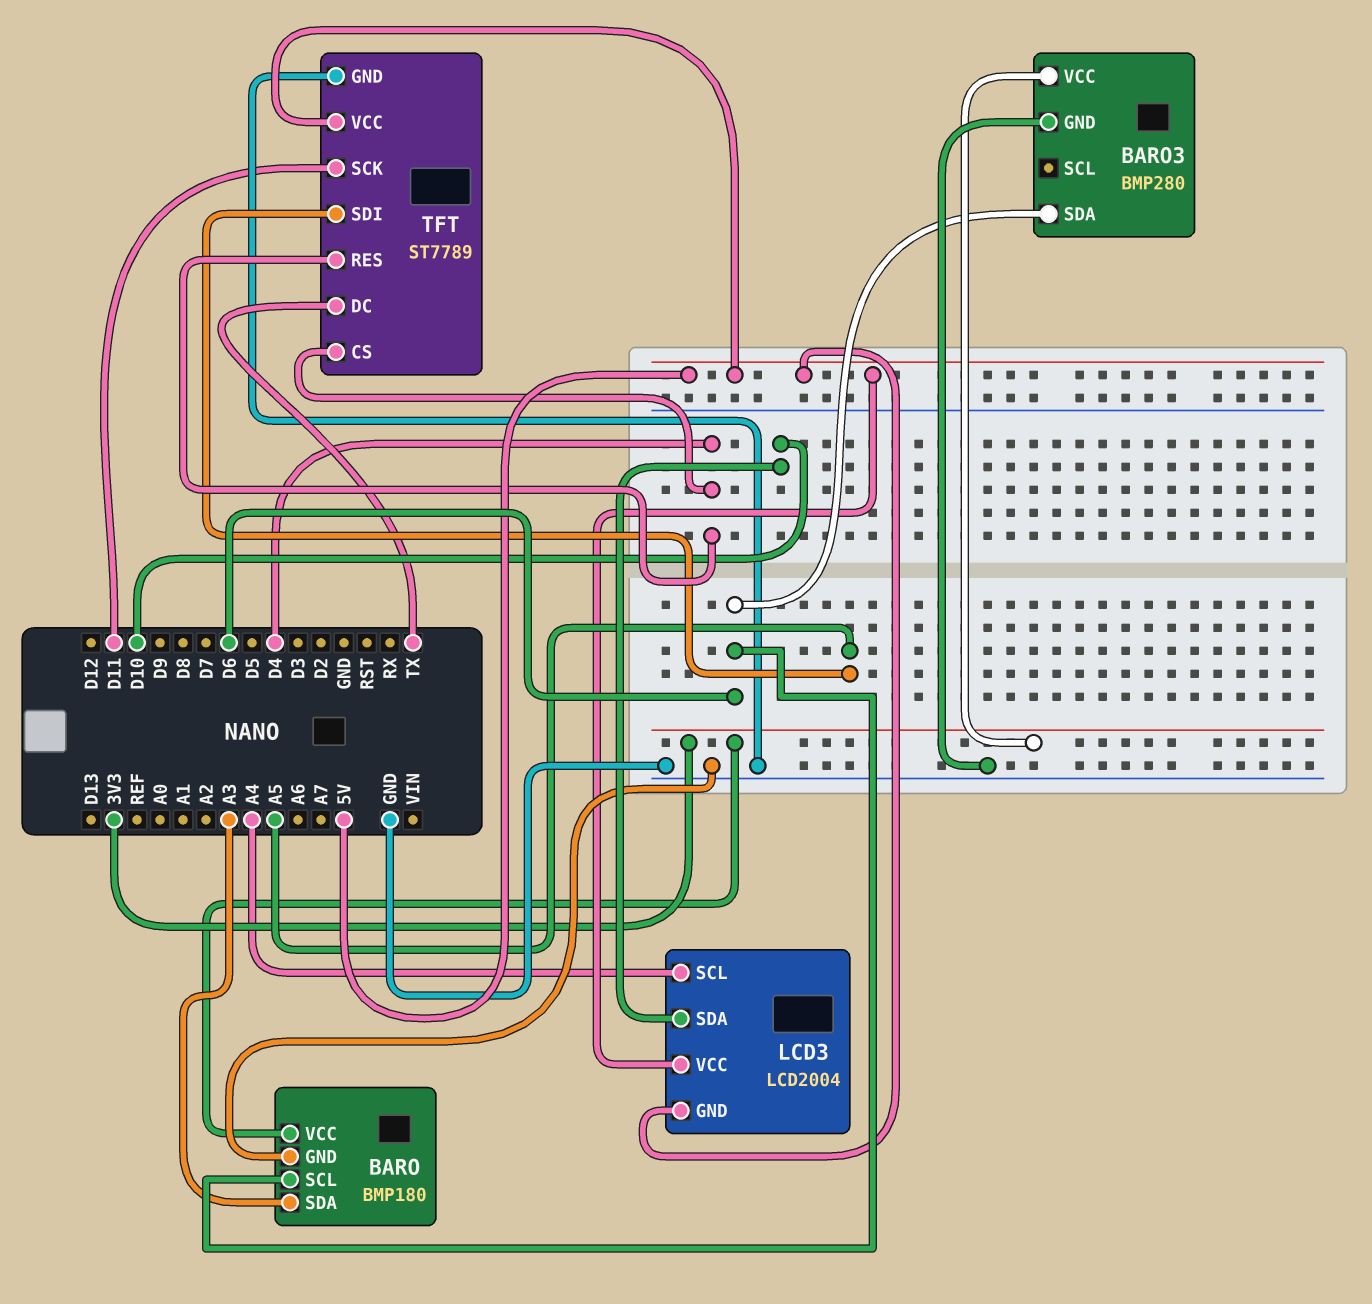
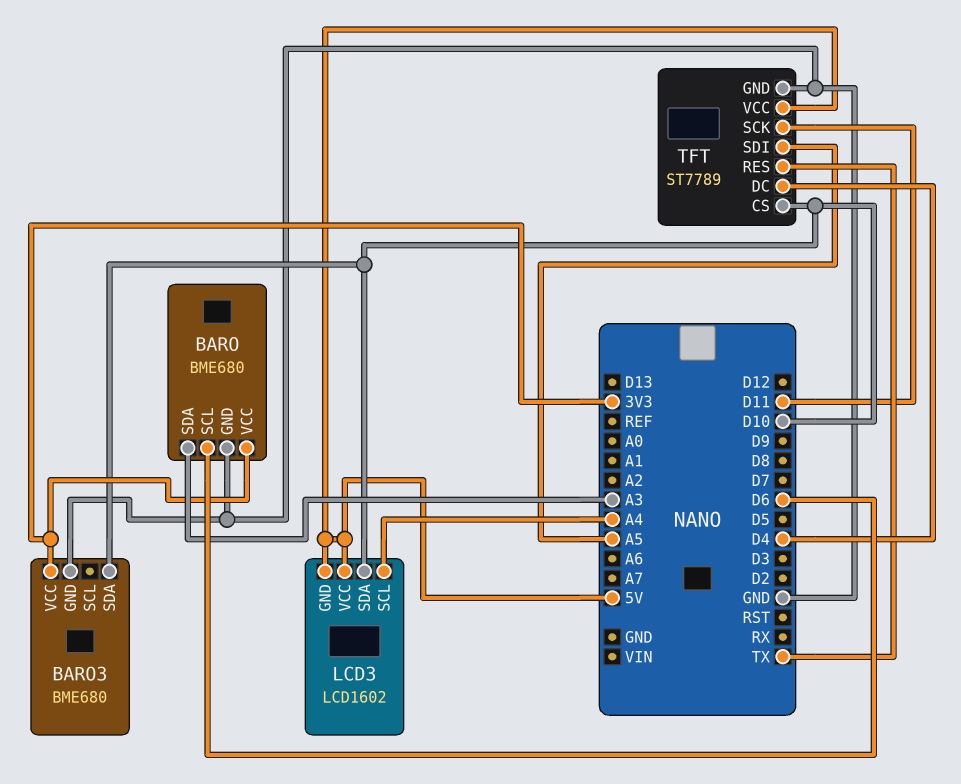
BARO: BMP180 -> BME680
BARO3: BMP280 -> BME680
BARO3 pin SDA: D6 -> D10
LCD3: LCD2004 -> LCD1602
TFT pin CS: D4 -> D10
TFT pin DC: TX -> D4
TFT pin RES: D4 -> TX

